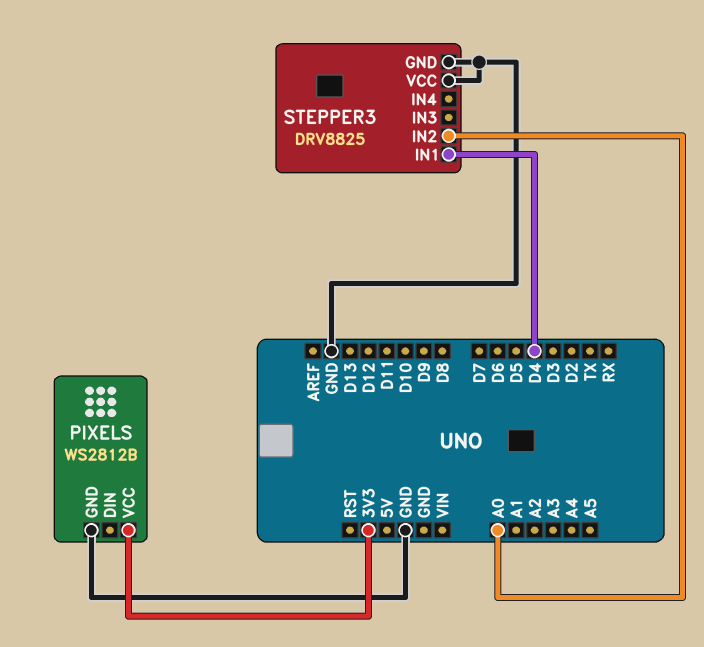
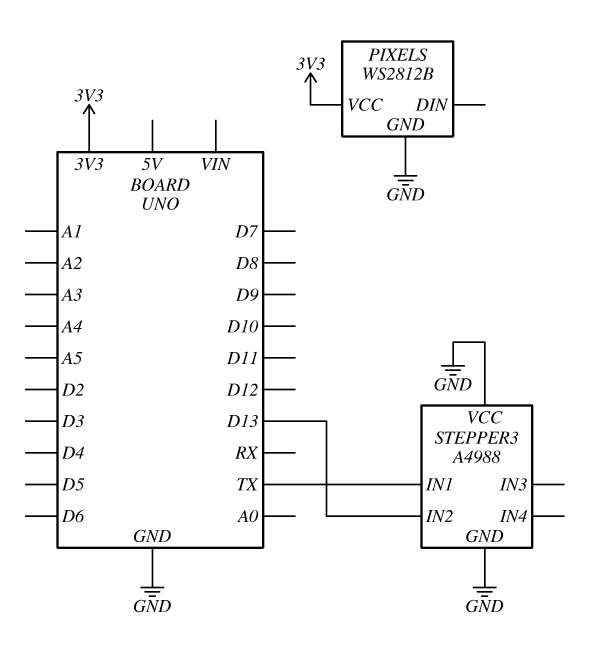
STEPPER3: DRV8825 -> A4988
STEPPER3 pin IN1: D4 -> TX
STEPPER3 pin IN2: A0 -> D13

